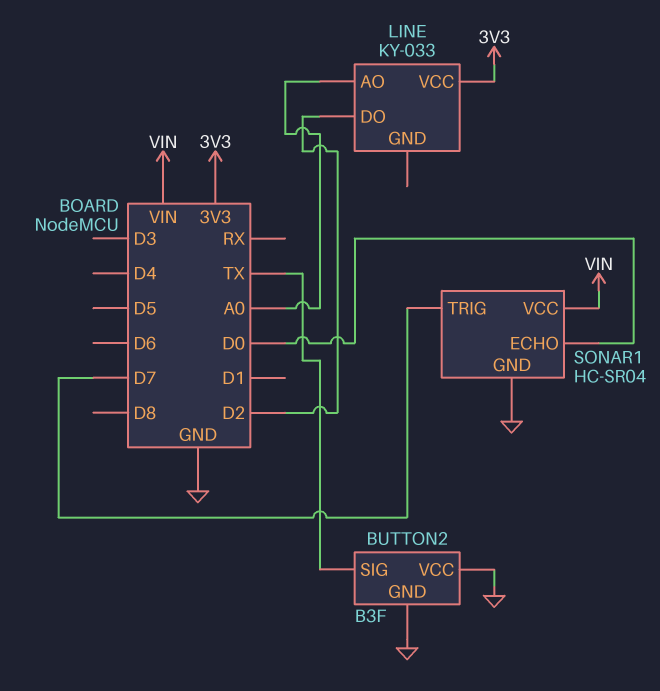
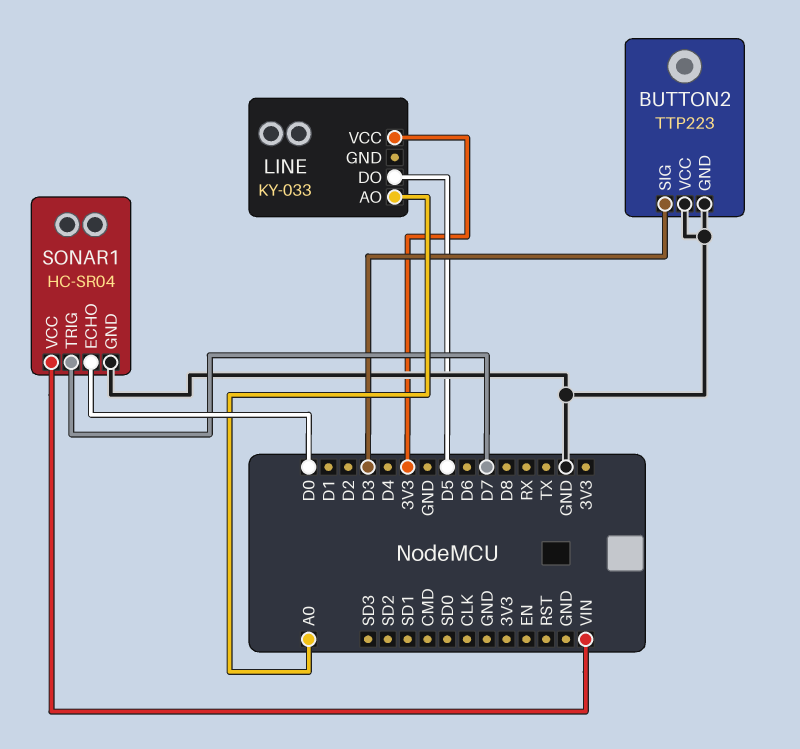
BUTTON2: B3F -> TTP223
BUTTON2 pin SIG: TX -> D3
LINE pin DO: D2 -> D5

